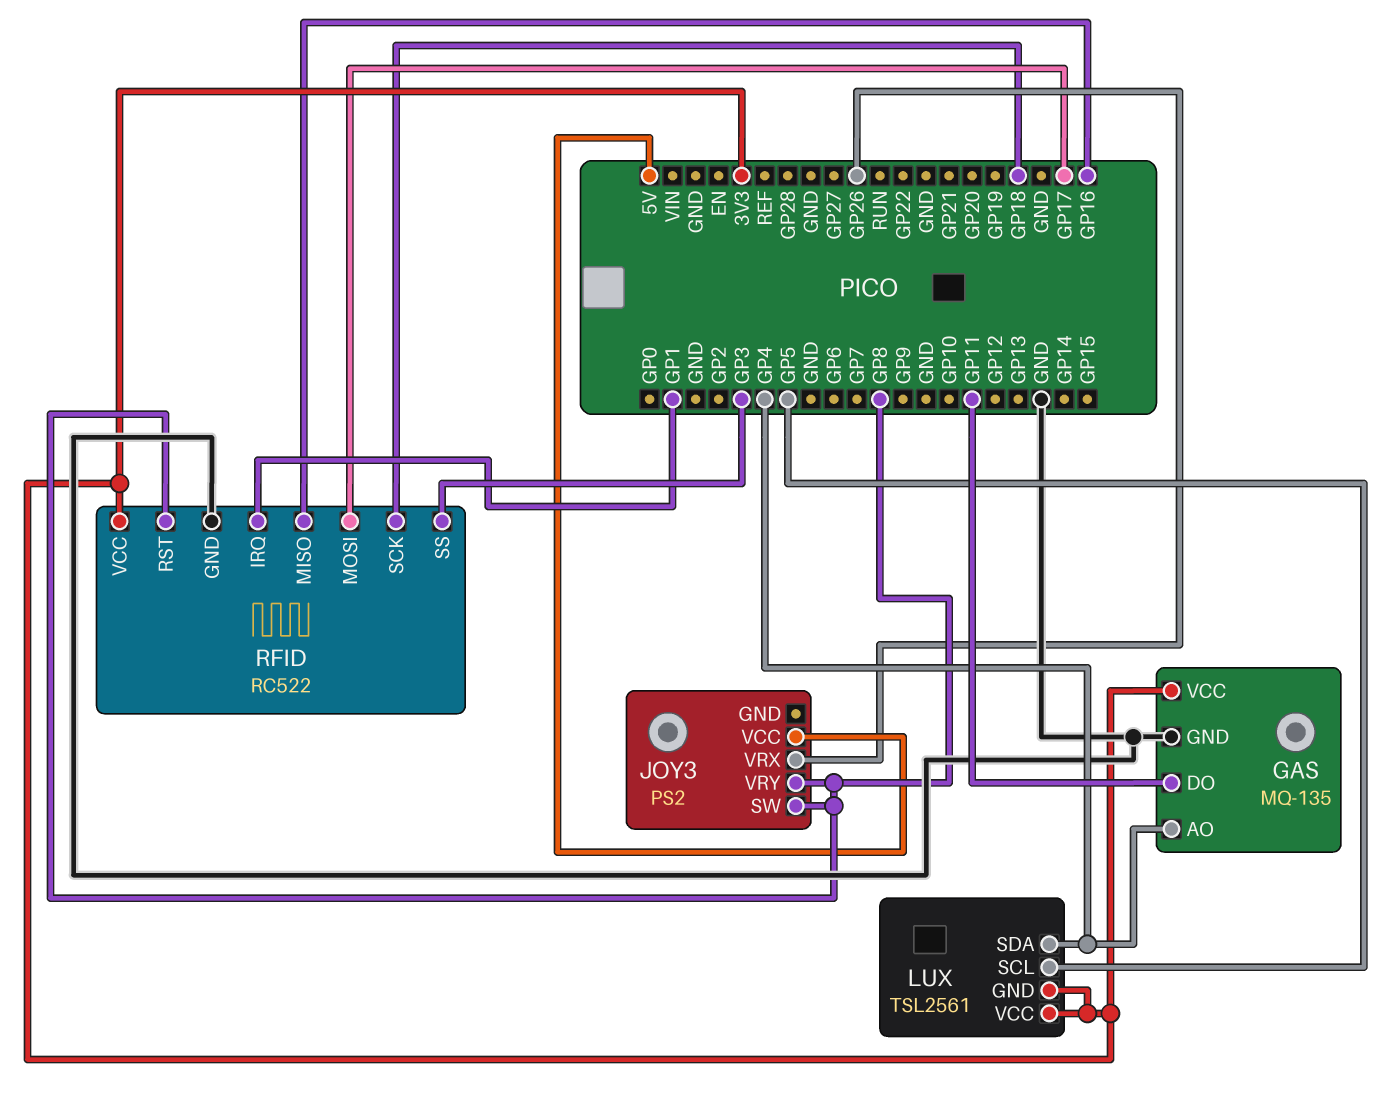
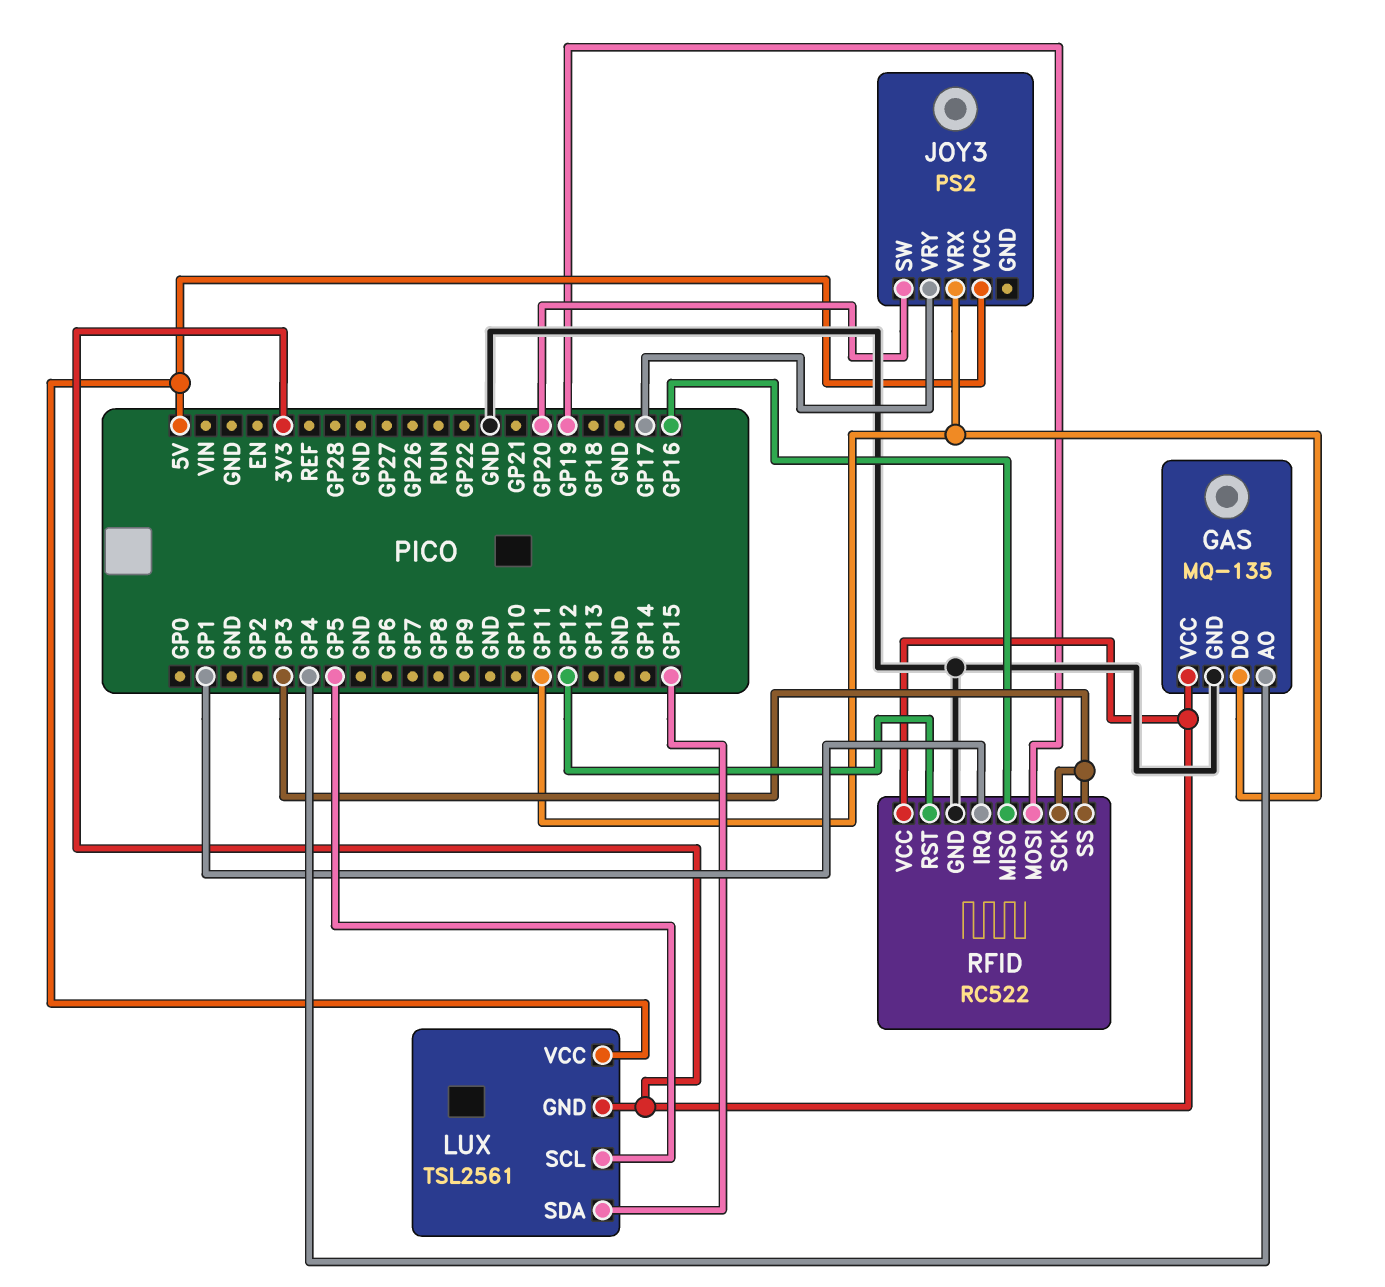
JOY3 pin SW: GP8 -> GP20
JOY3 pin VRX: GP26 -> GP11
JOY3 pin VRY: GP8 -> GP17
LUX pin SDA: GP4 -> GP15
LUX pin VCC: 3V3 -> 5V
RFID pin MOSI: GP17 -> GP19
RFID pin RST: GP8 -> GP12
RFID pin SCK: GP18 -> GP3

